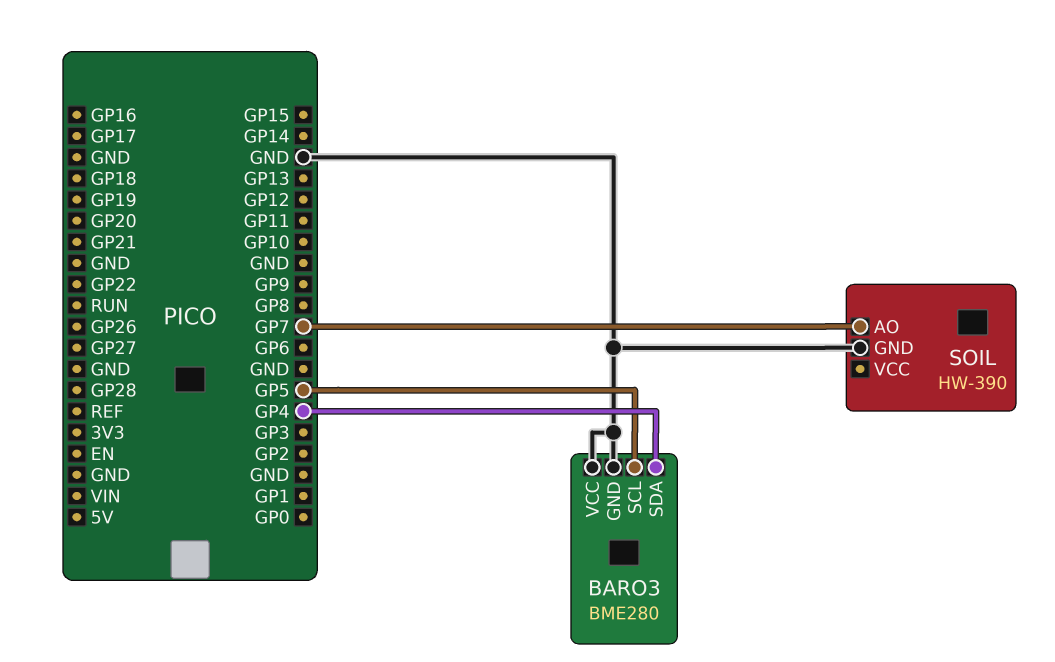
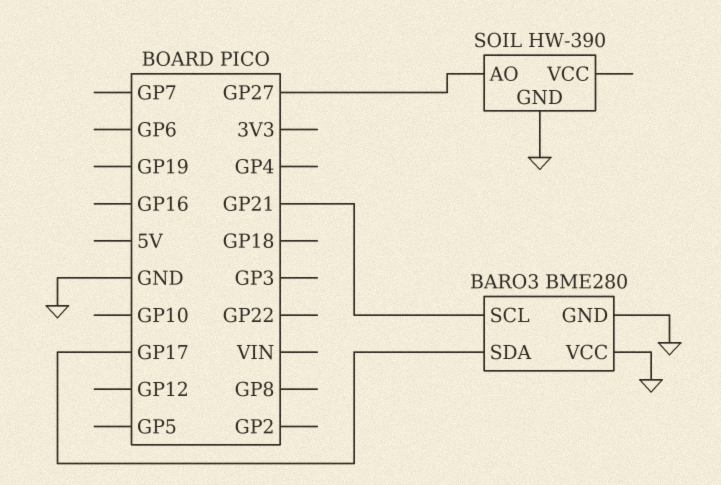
BARO3 pin SCL: GP5 -> GP21
BARO3 pin SDA: GP4 -> GP17
SOIL pin AO: GP7 -> GP27

